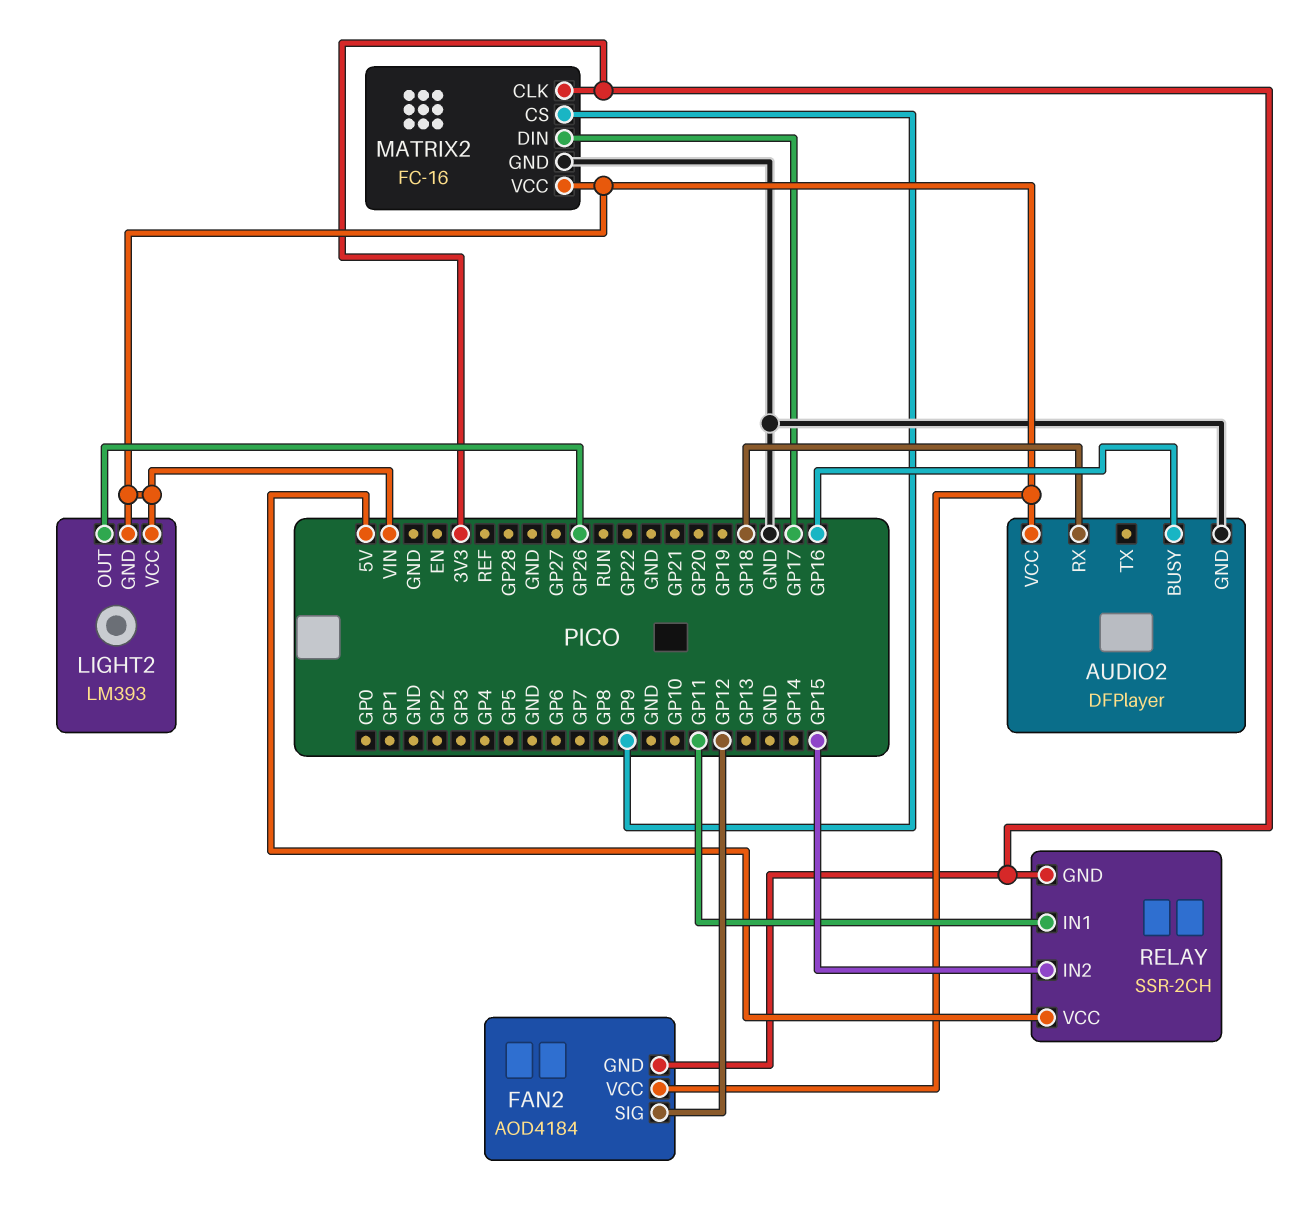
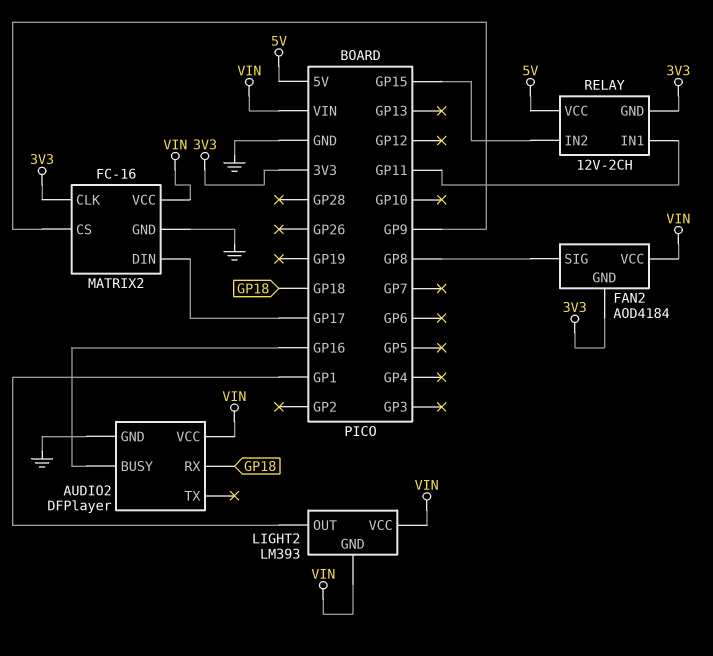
FAN2 pin SIG: GP12 -> GP8
LIGHT2 pin OUT: GP26 -> GP1
RELAY: SSR-2CH -> 12V-2CH

